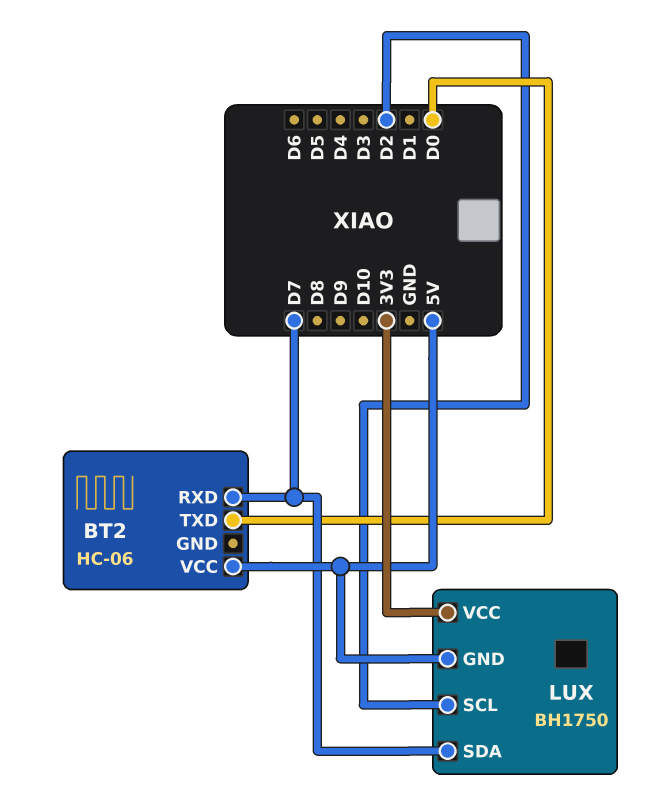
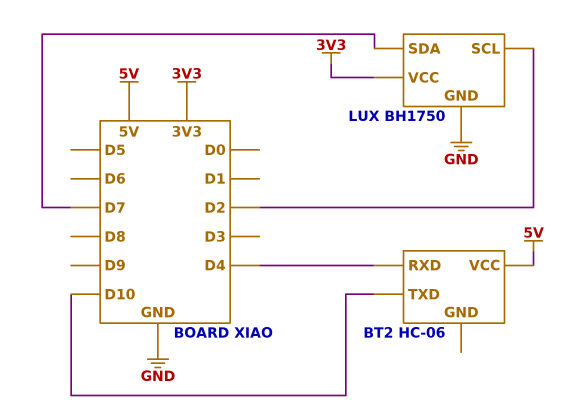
BT2 pin RXD: D7 -> D4
BT2 pin TXD: D0 -> D10
LUX pin GND: 5V -> GND

